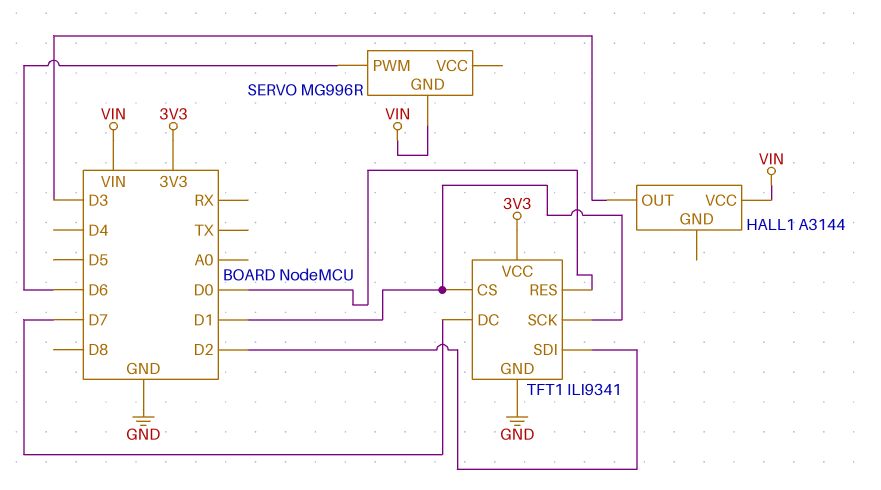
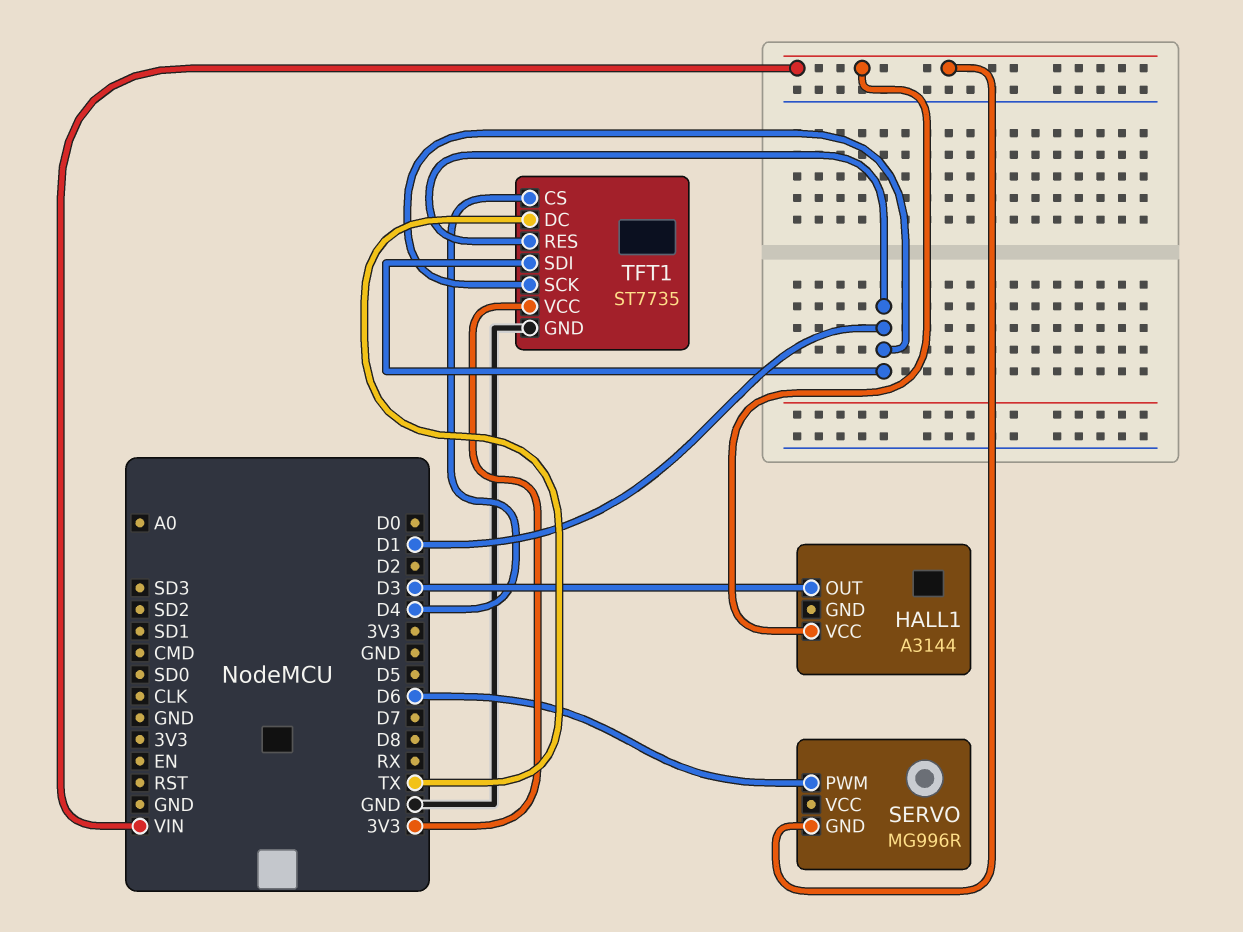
TFT1: ILI9341 -> ST7735
TFT1 pin CS: D1 -> D4
TFT1 pin DC: D7 -> TX
TFT1 pin RES: D0 -> D1
TFT1 pin SDI: D2 -> D1

